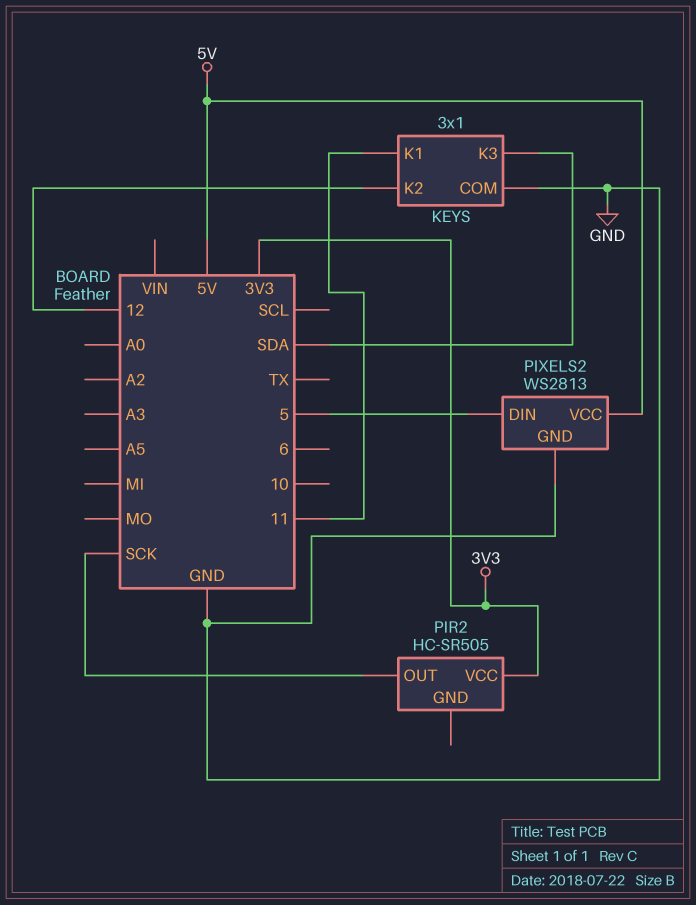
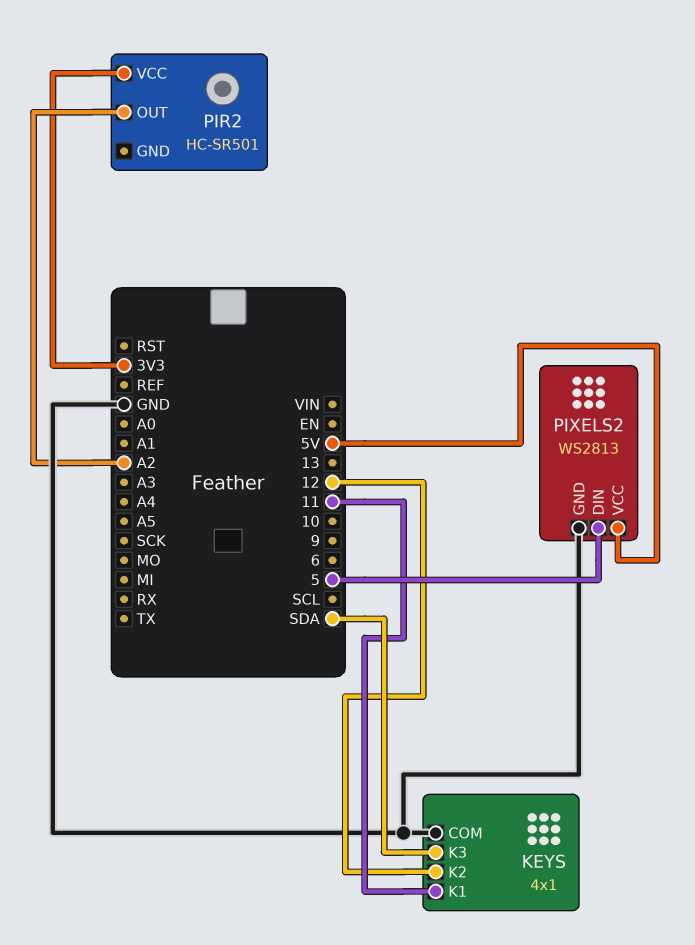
KEYS: 3x1 -> 4x1
PIR2: HC-SR505 -> HC-SR501
PIR2 pin OUT: SCK -> A2

